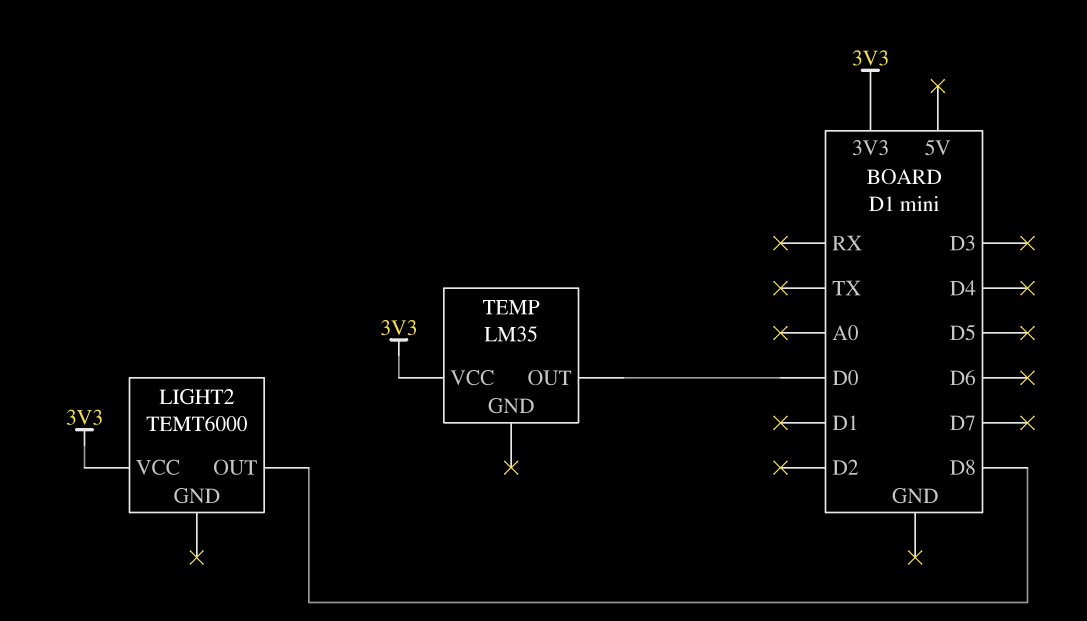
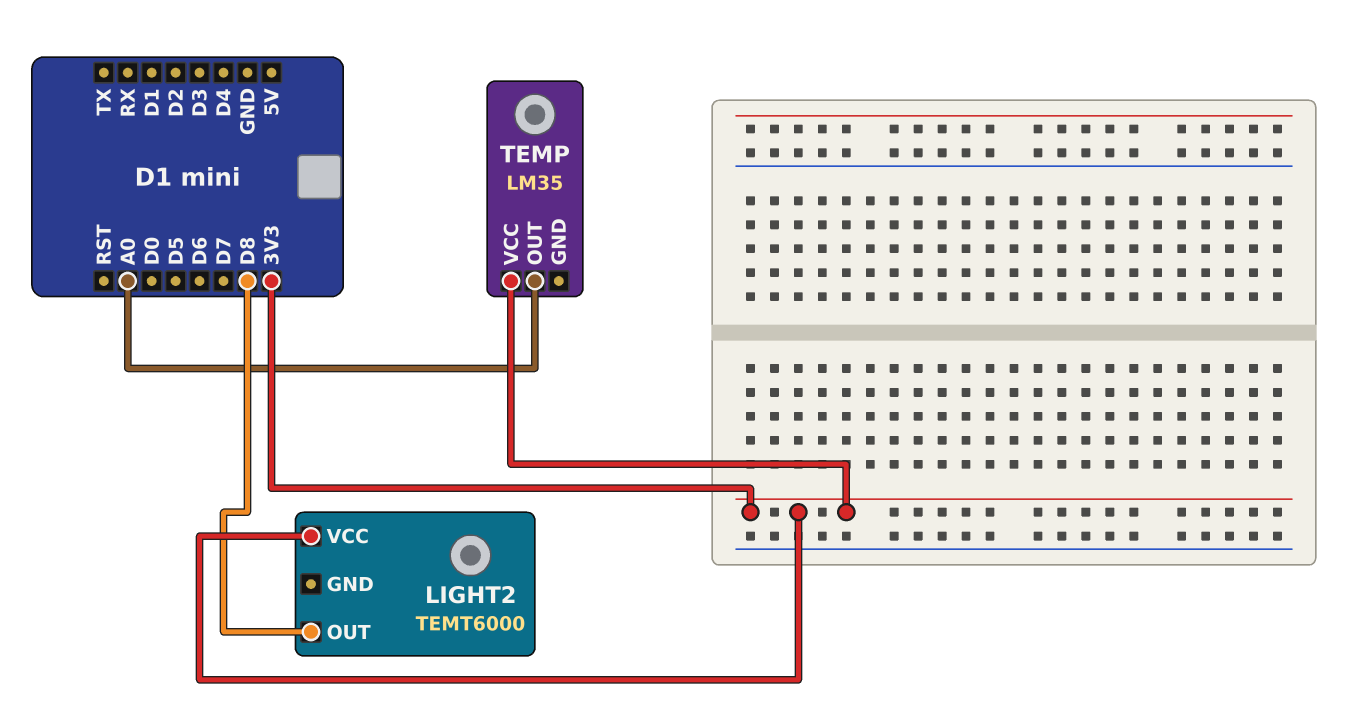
TEMP pin OUT: D0 -> A0

